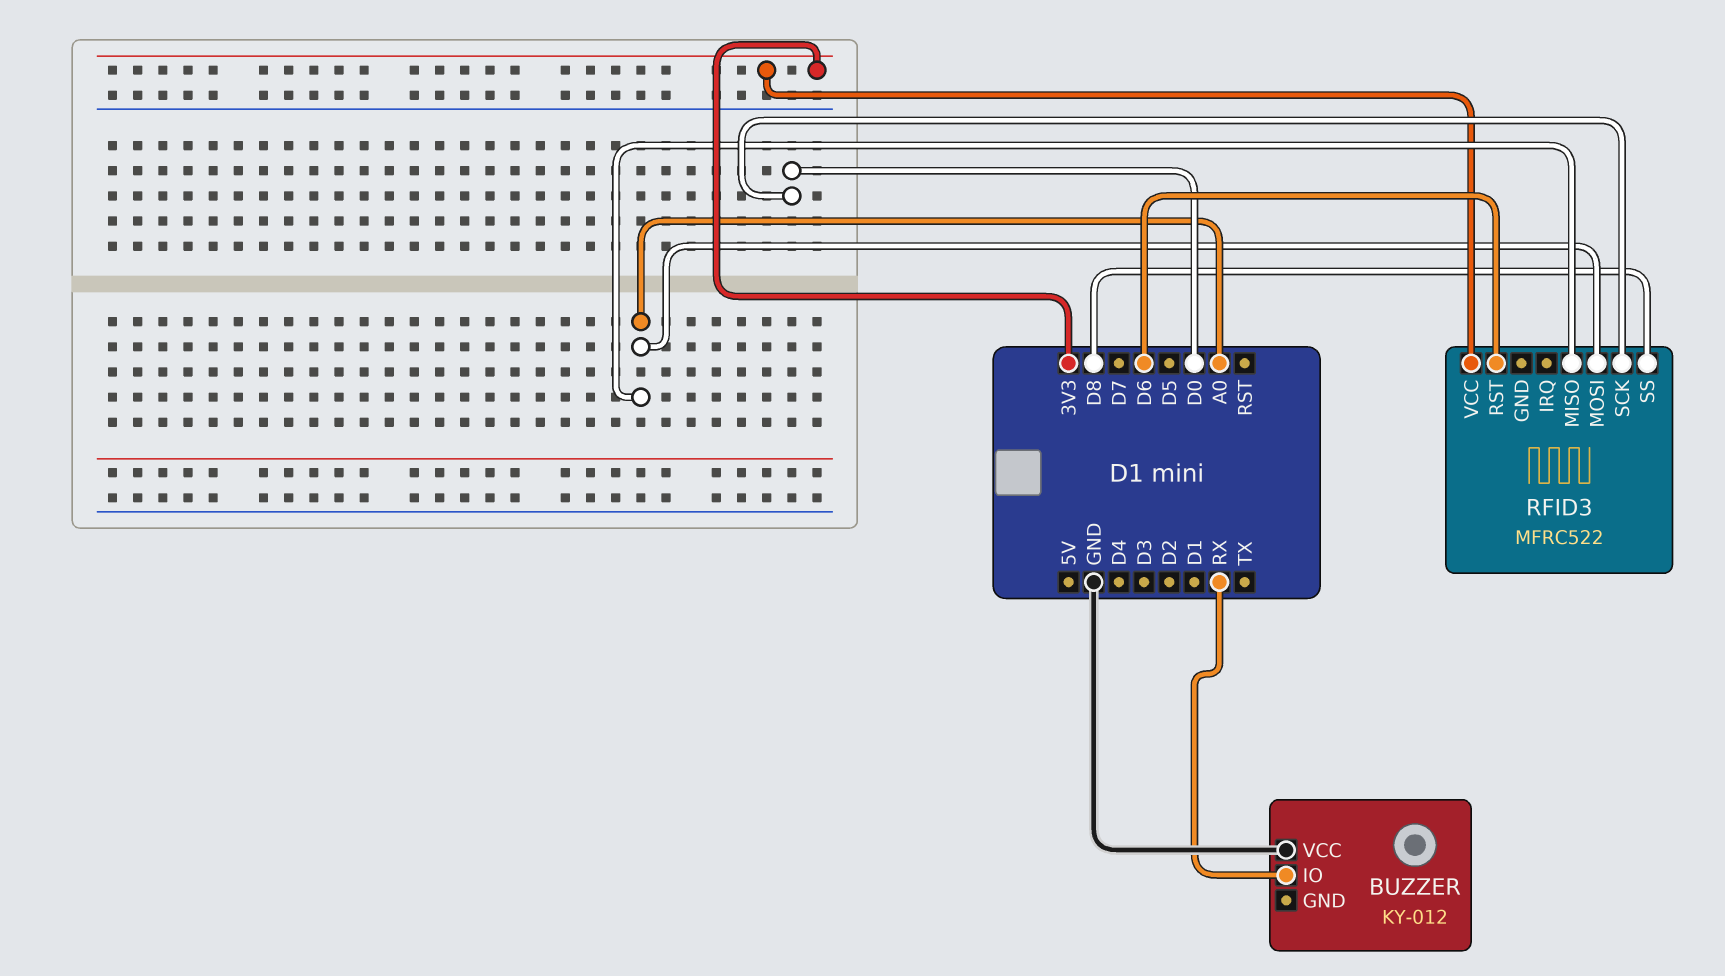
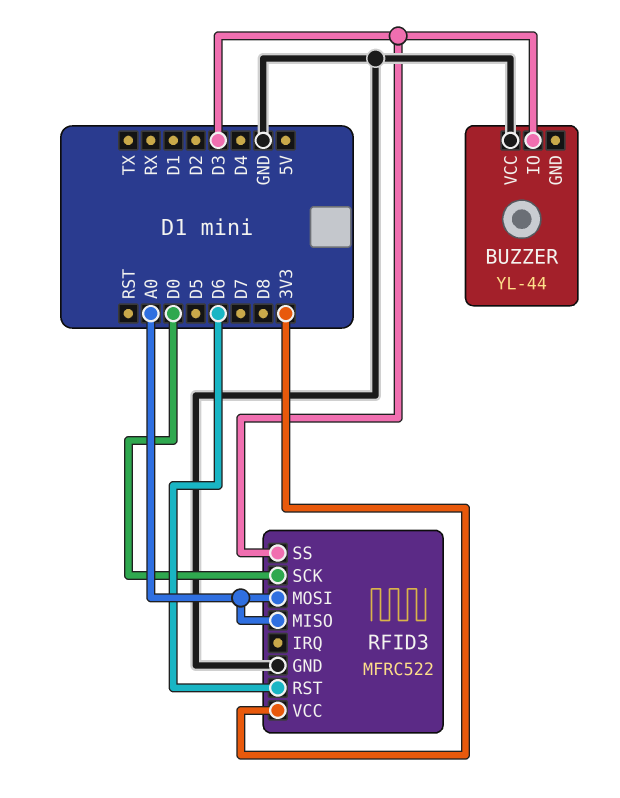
BUZZER: KY-012 -> YL-44
BUZZER pin IO: RX -> D3
RFID3 pin GND: none -> GND
RFID3 pin SS: D8 -> D3

